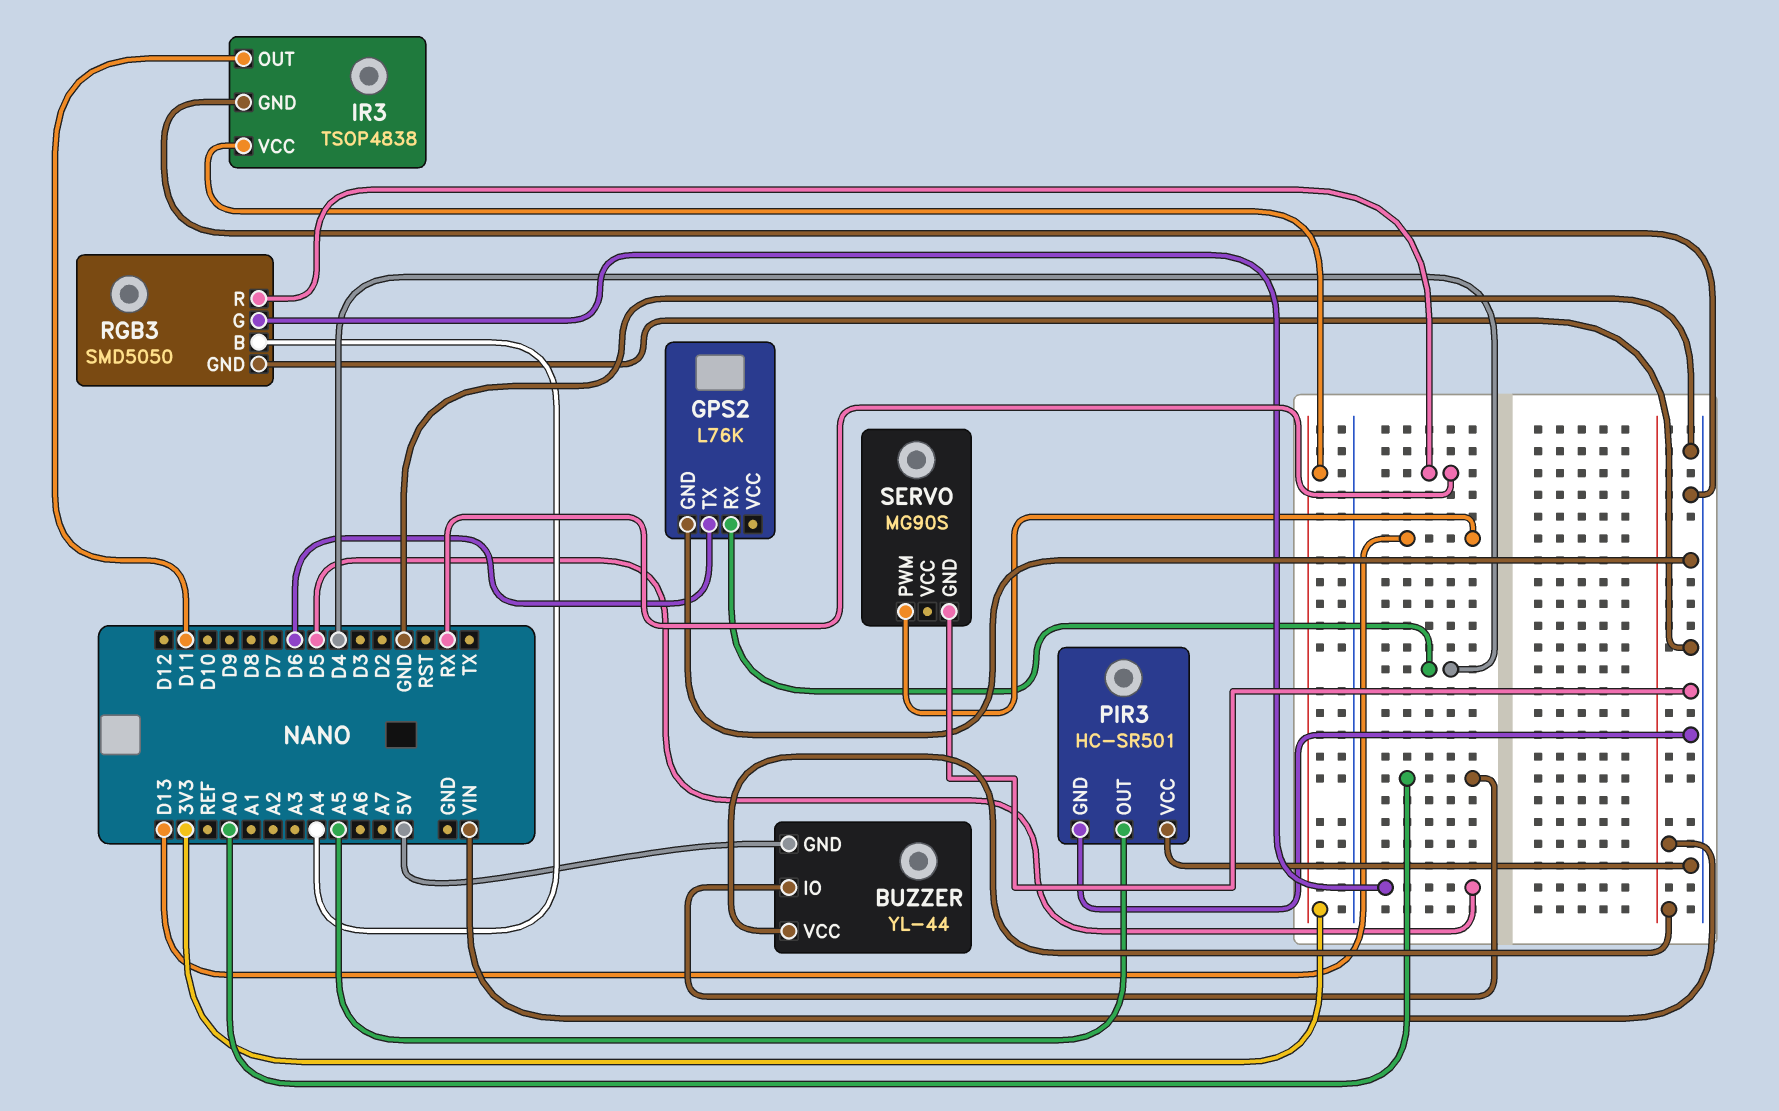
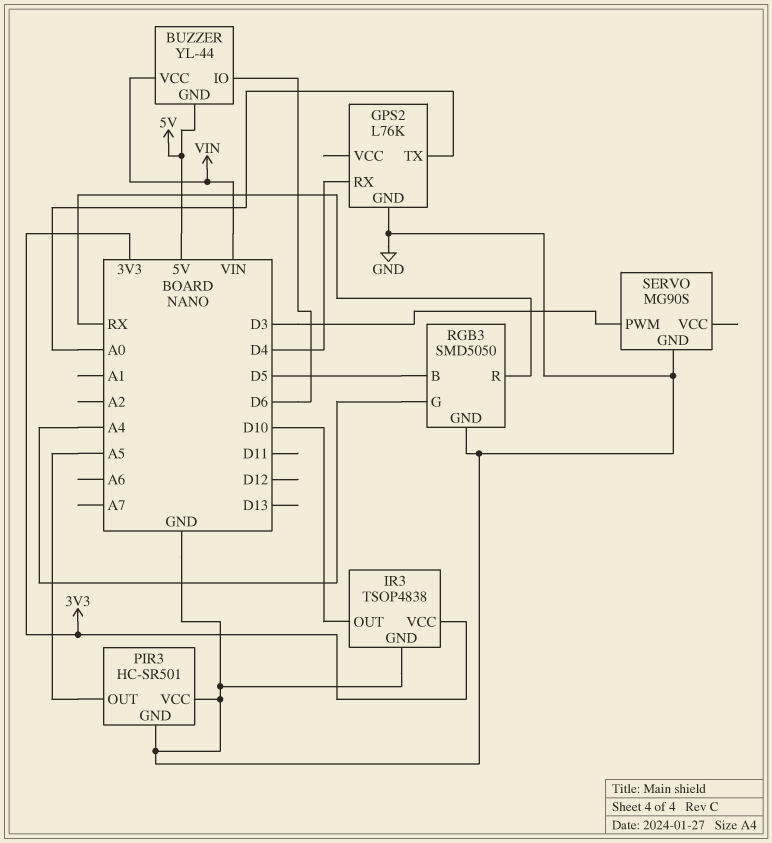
BUZZER pin IO: A0 -> D6
GPS2 pin TX: D6 -> A0
IR3 pin OUT: D11 -> D10
RGB3 pin B: A4 -> D5
RGB3 pin G: D5 -> A4
SERVO pin PWM: D13 -> D3

